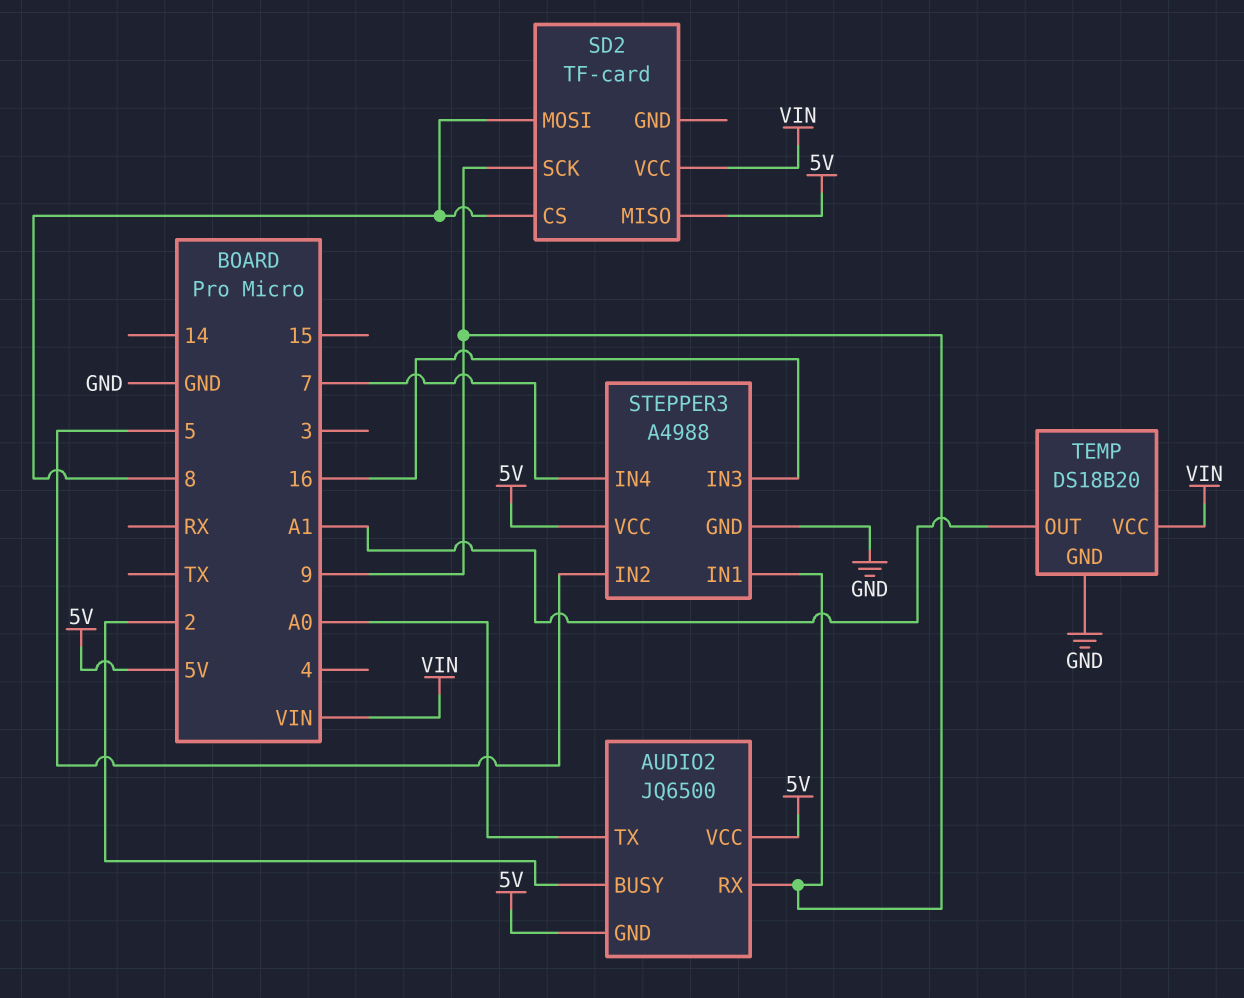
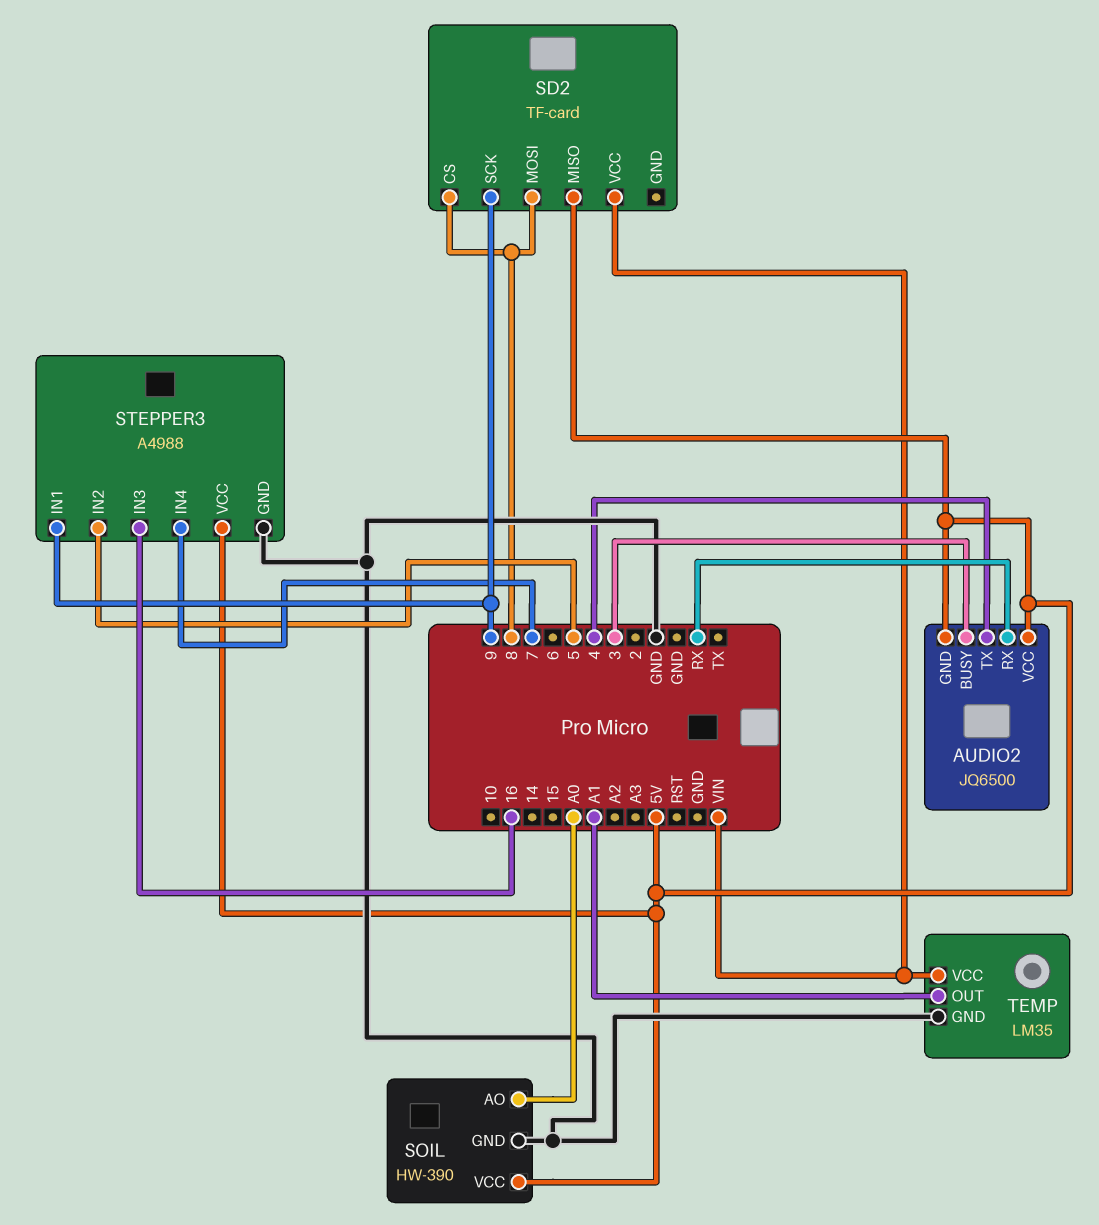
AUDIO2 pin BUSY: 2 -> 3
AUDIO2 pin RX: 9 -> RX
AUDIO2 pin TX: A0 -> 4
SOIL: none -> HW-390
SOIL pin AO: none -> A0
SOIL pin GND: none -> GND
SOIL pin VCC: none -> 5V
TEMP: DS18B20 -> LM35

